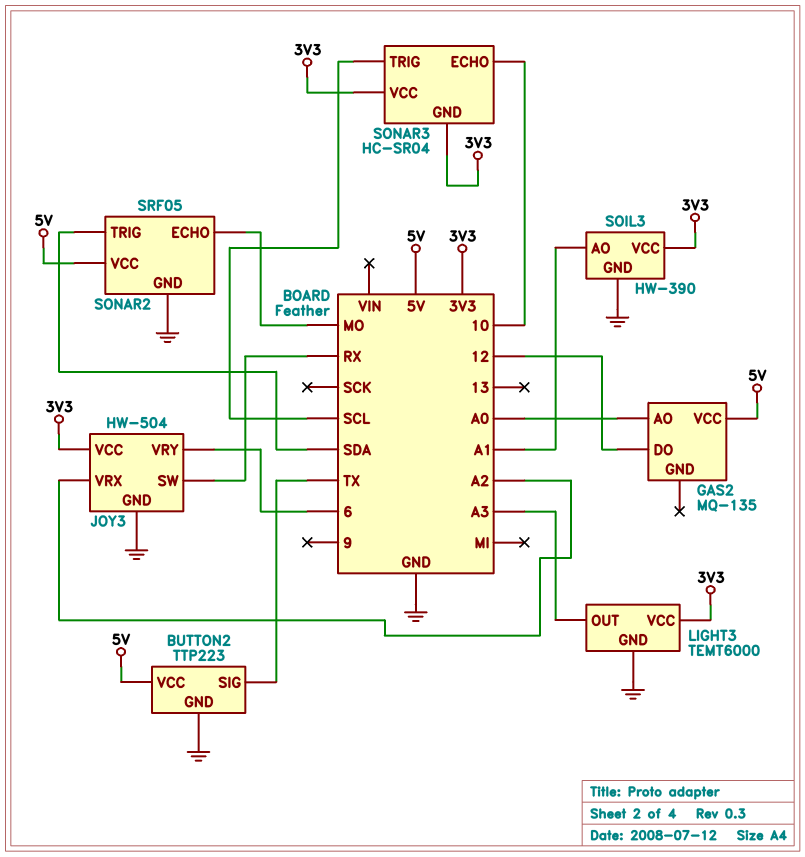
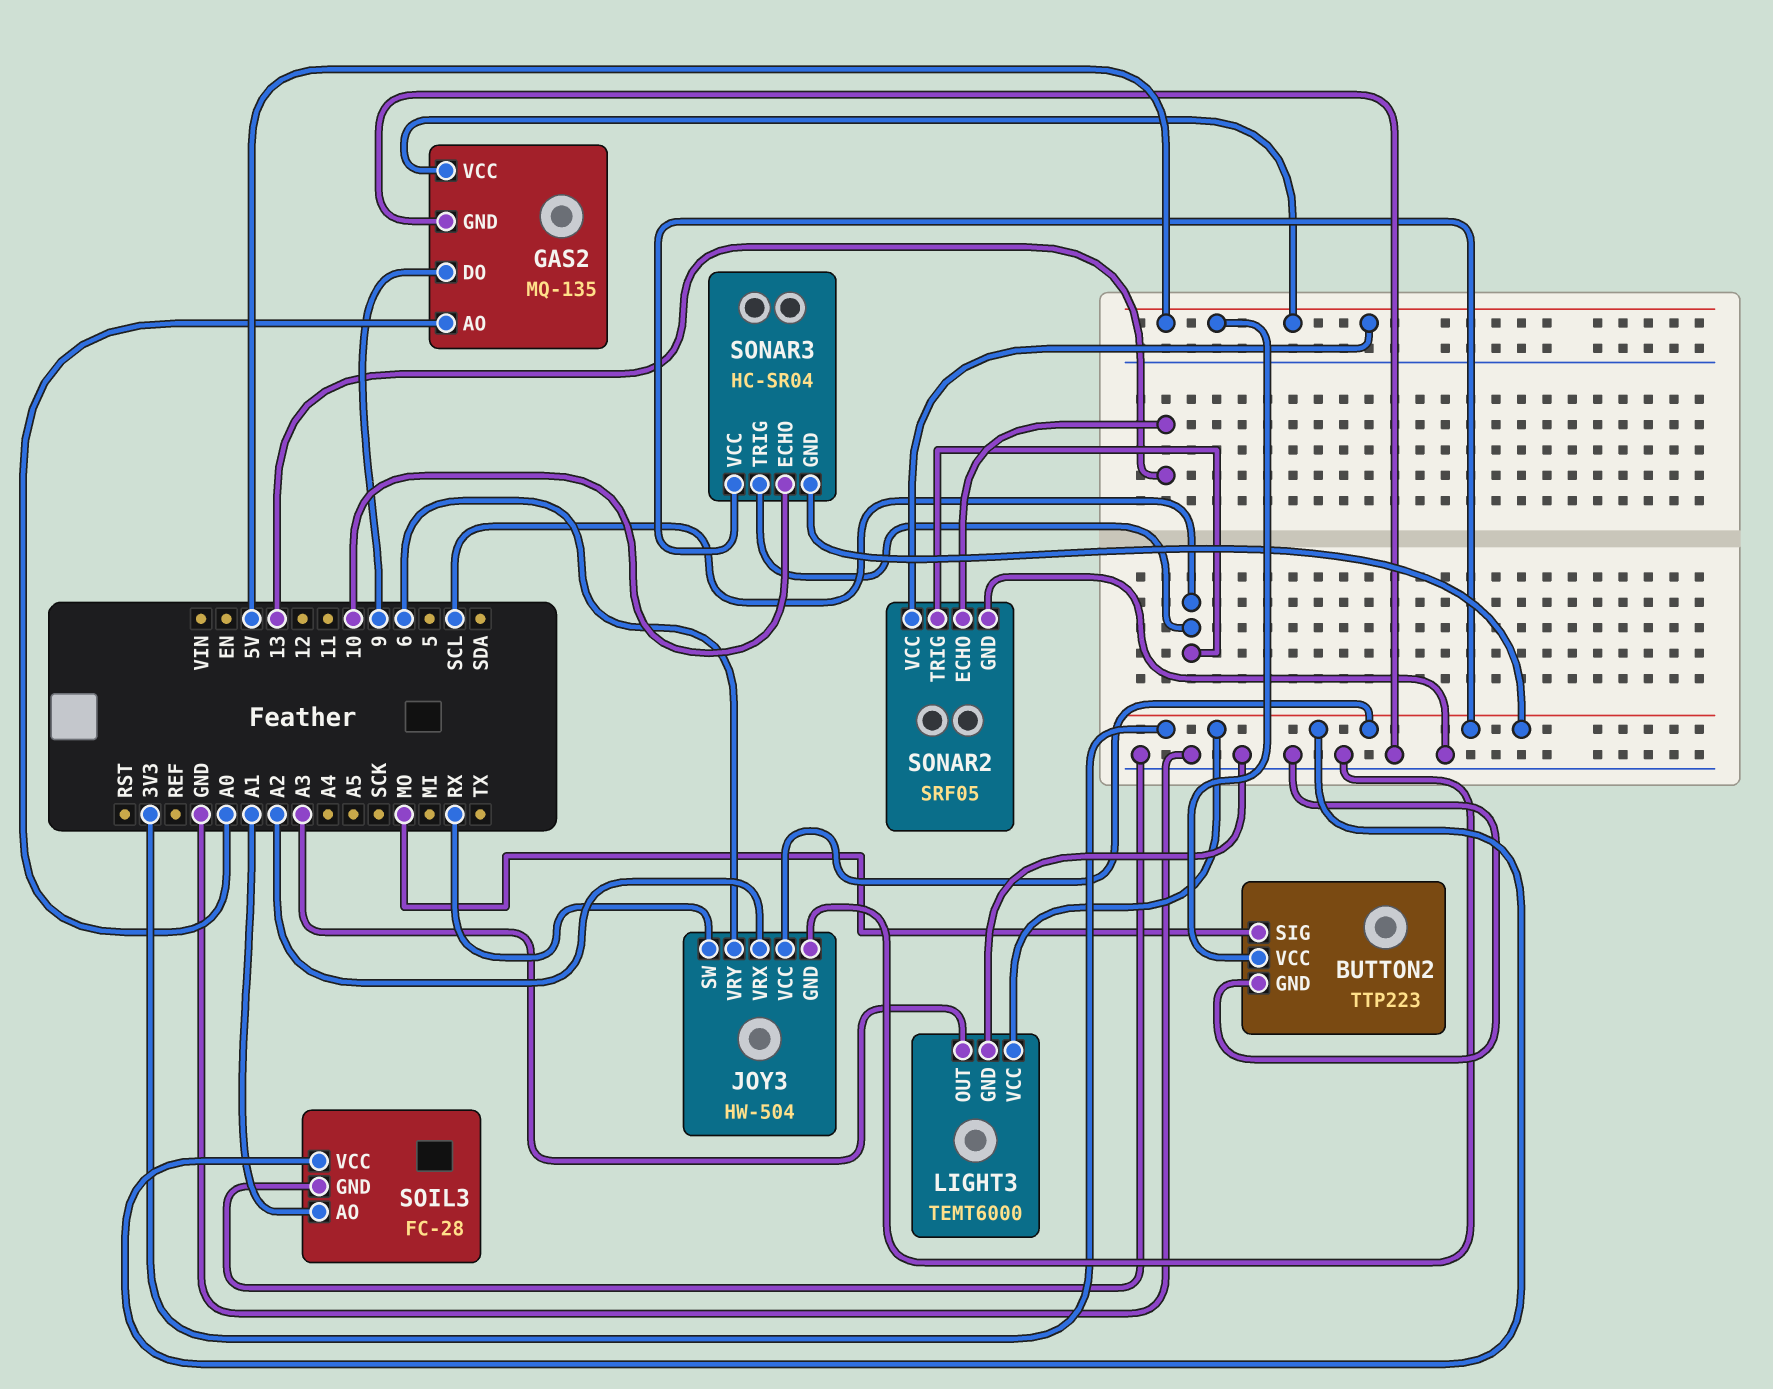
BUTTON2 pin SIG: TX -> MO
GAS2 pin DO: 12 -> 9
GAS2 pin GND: none -> GND
SOIL3: HW-390 -> FC-28
SONAR2 pin ECHO: MO -> 13
SONAR2 pin TRIG: SDA -> SCL

